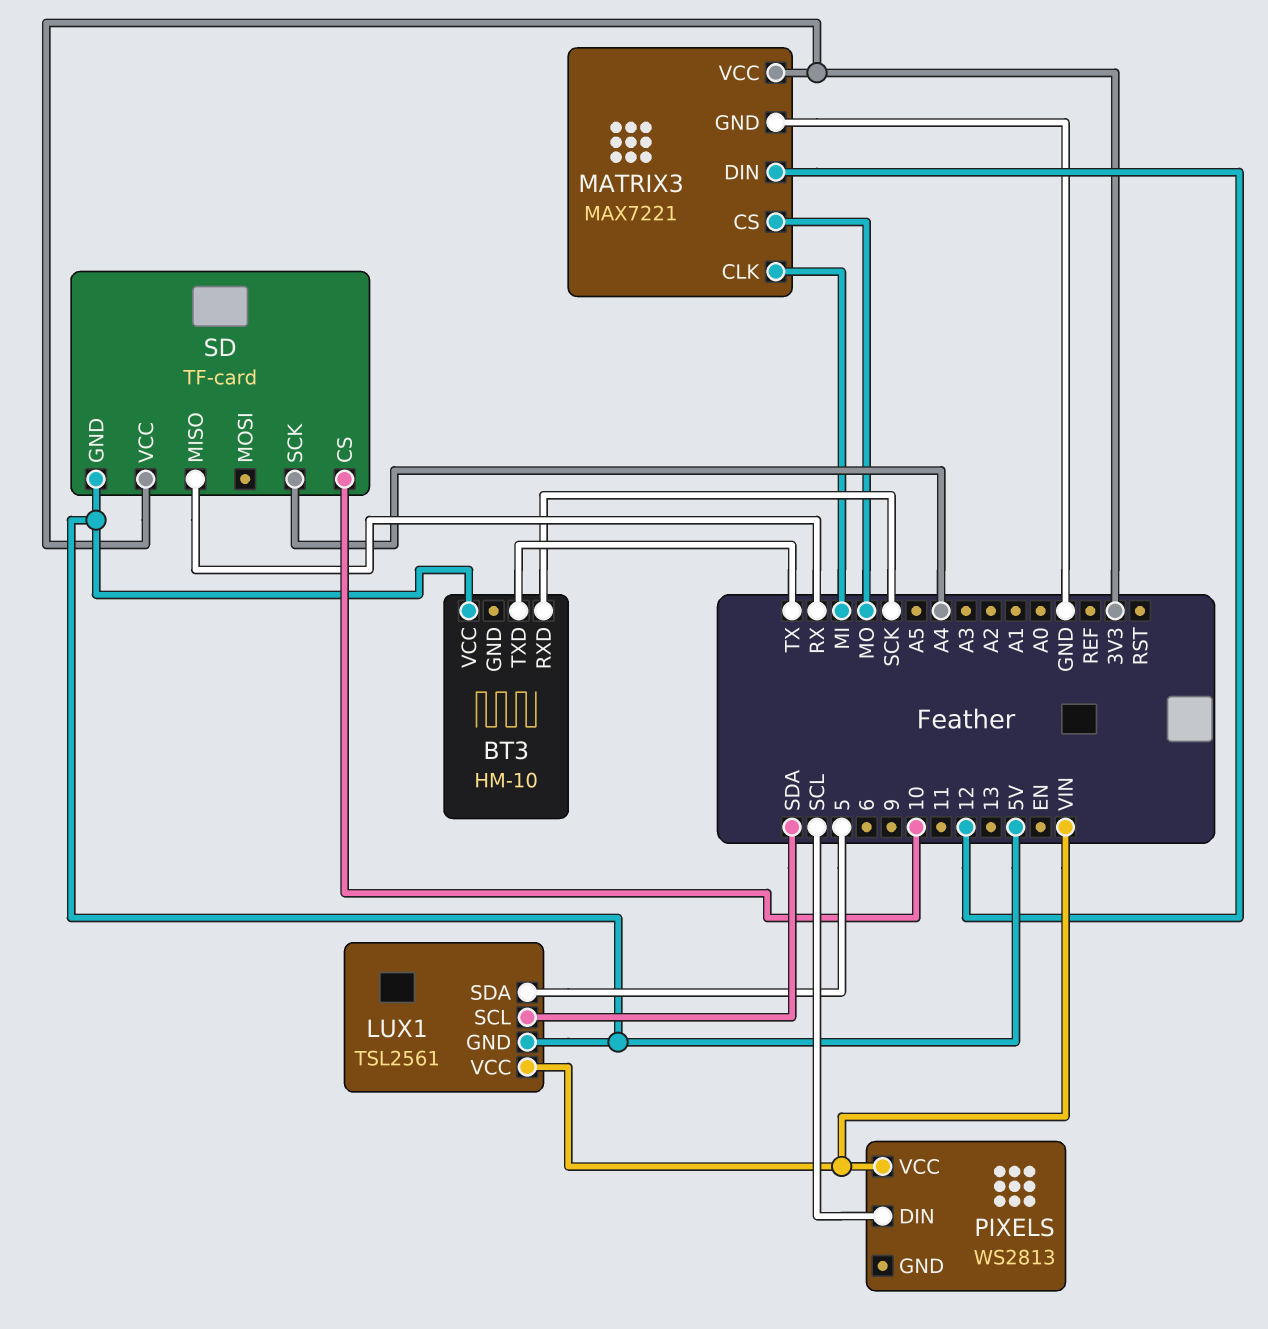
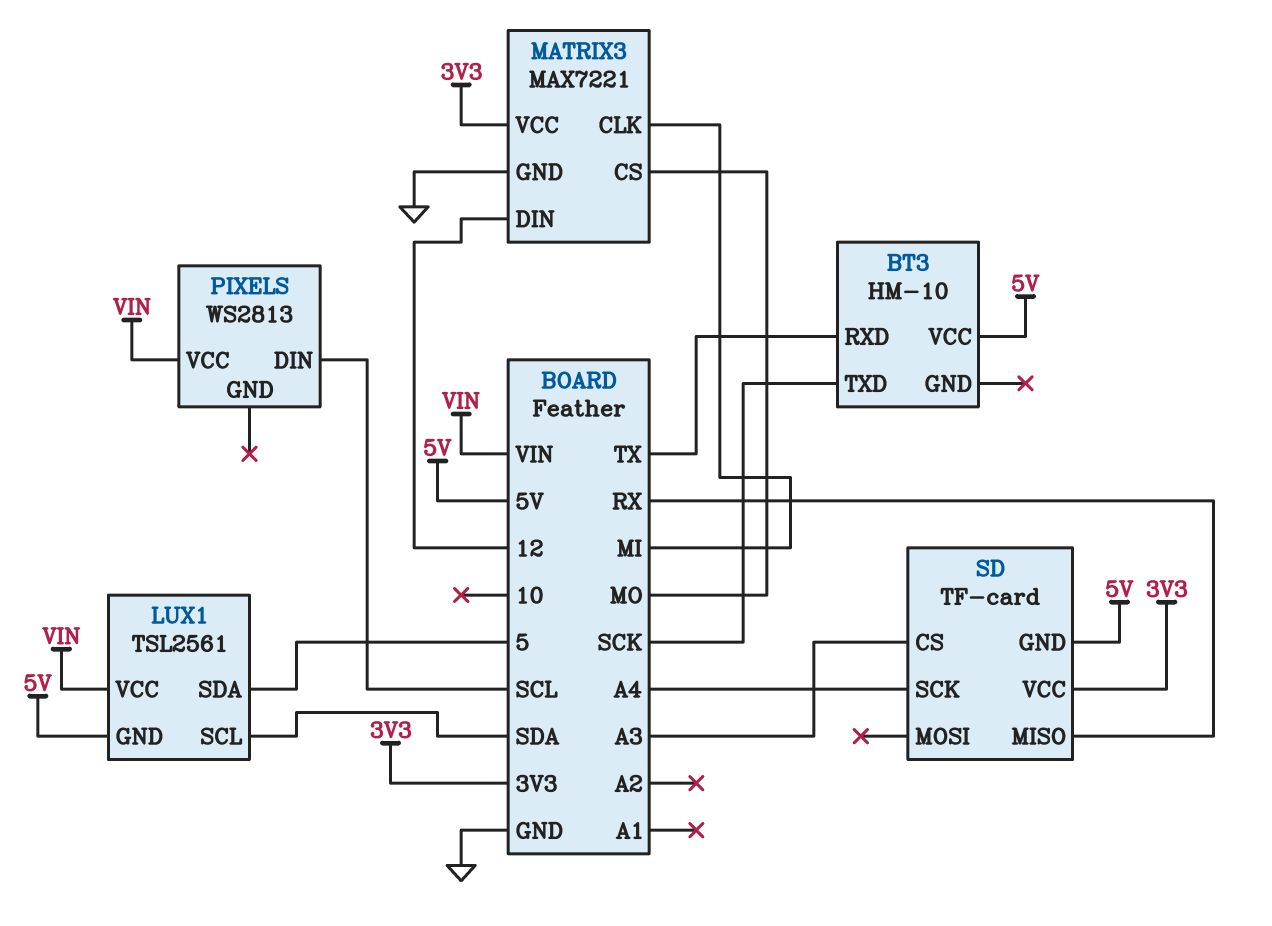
BT3 pin RXD: SCK -> TX
BT3 pin TXD: TX -> SCK
SD pin CS: 10 -> A3

